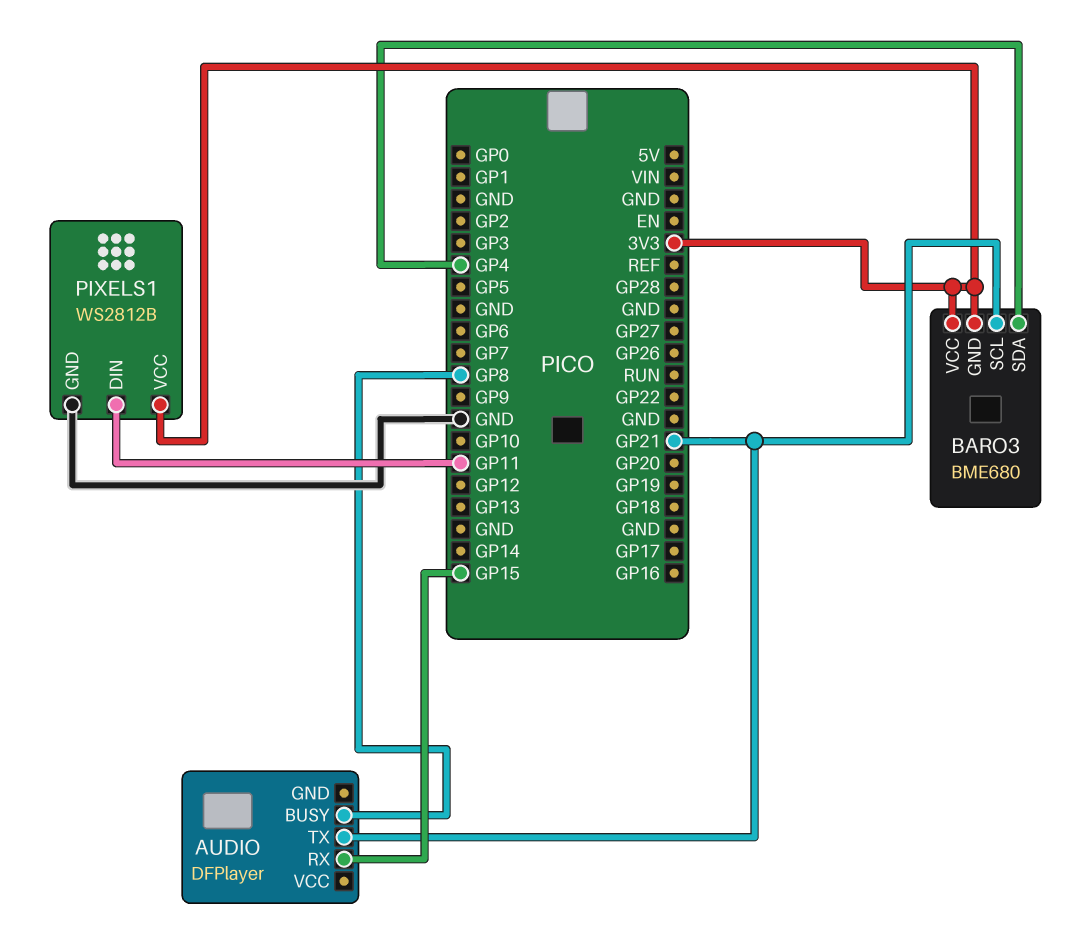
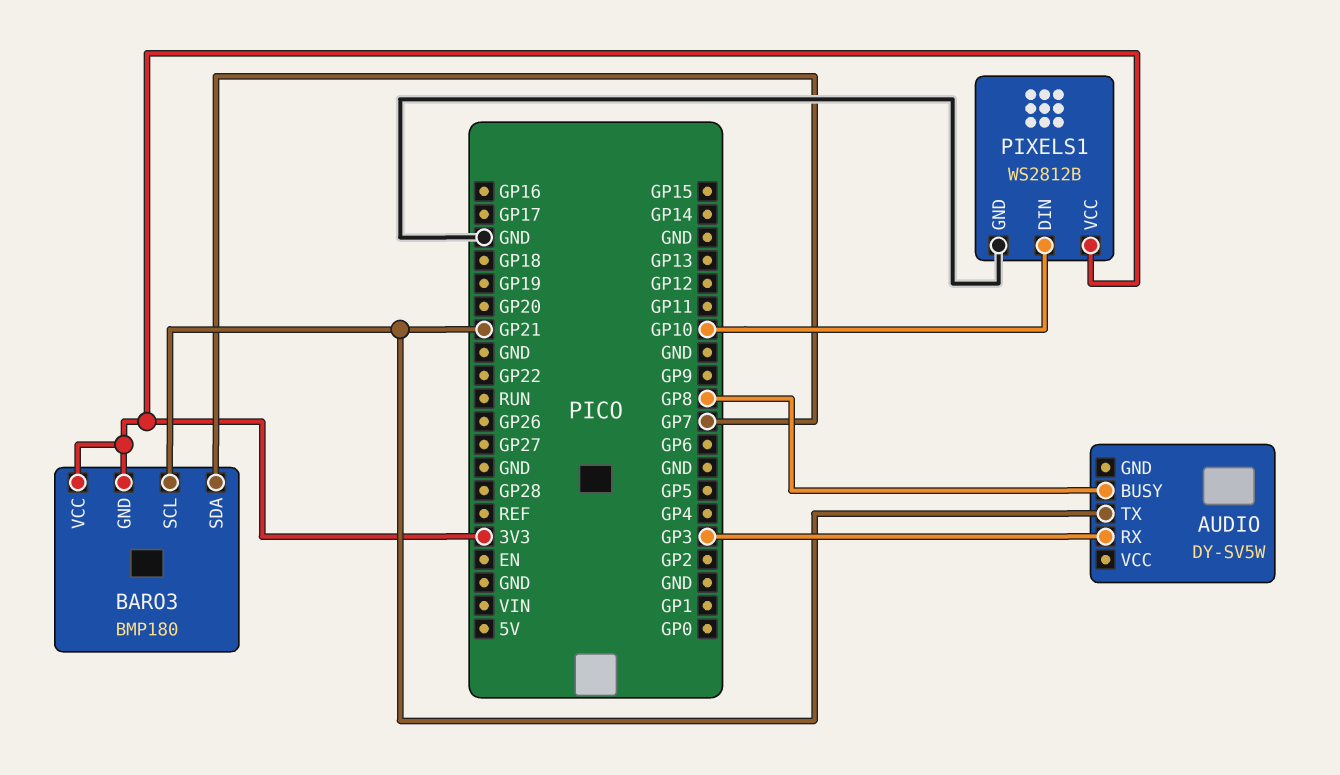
AUDIO: DFPlayer -> DY-SV5W
AUDIO pin RX: GP15 -> GP3
BARO3: BME680 -> BMP180
BARO3 pin SDA: GP4 -> GP7
PIXELS1 pin DIN: GP11 -> GP10

